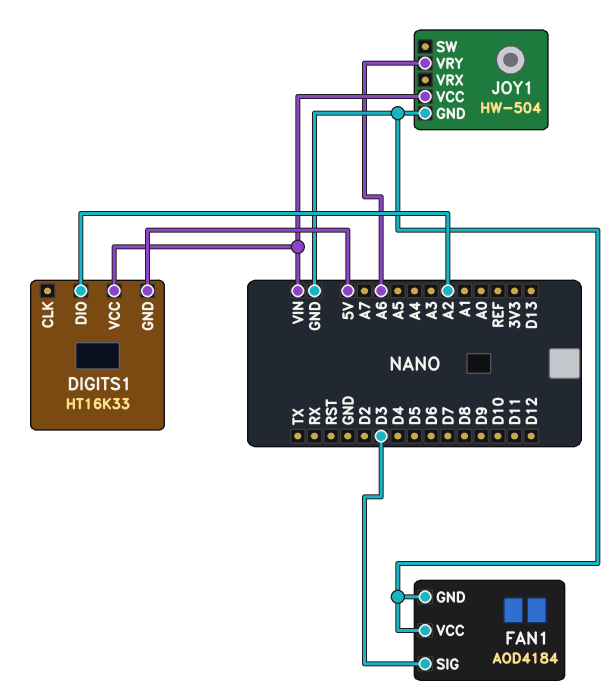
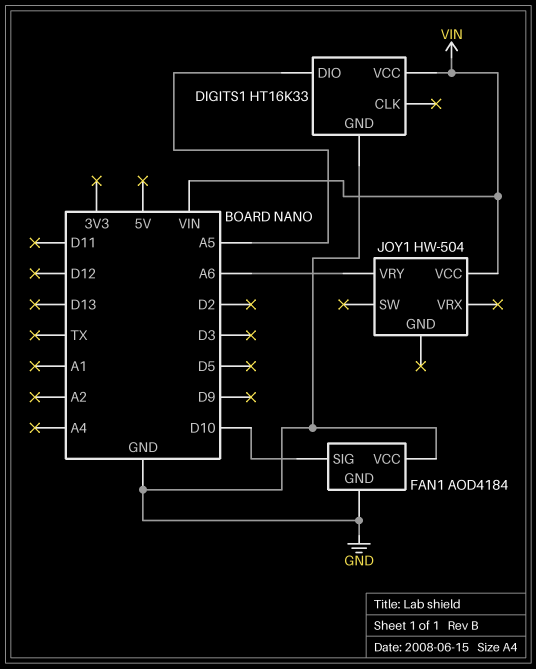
DIGITS1 pin DIO: A2 -> A5
DIGITS1 pin GND: 5V -> GND
FAN1 pin SIG: D3 -> D10
JOY1 pin GND: GND -> none

